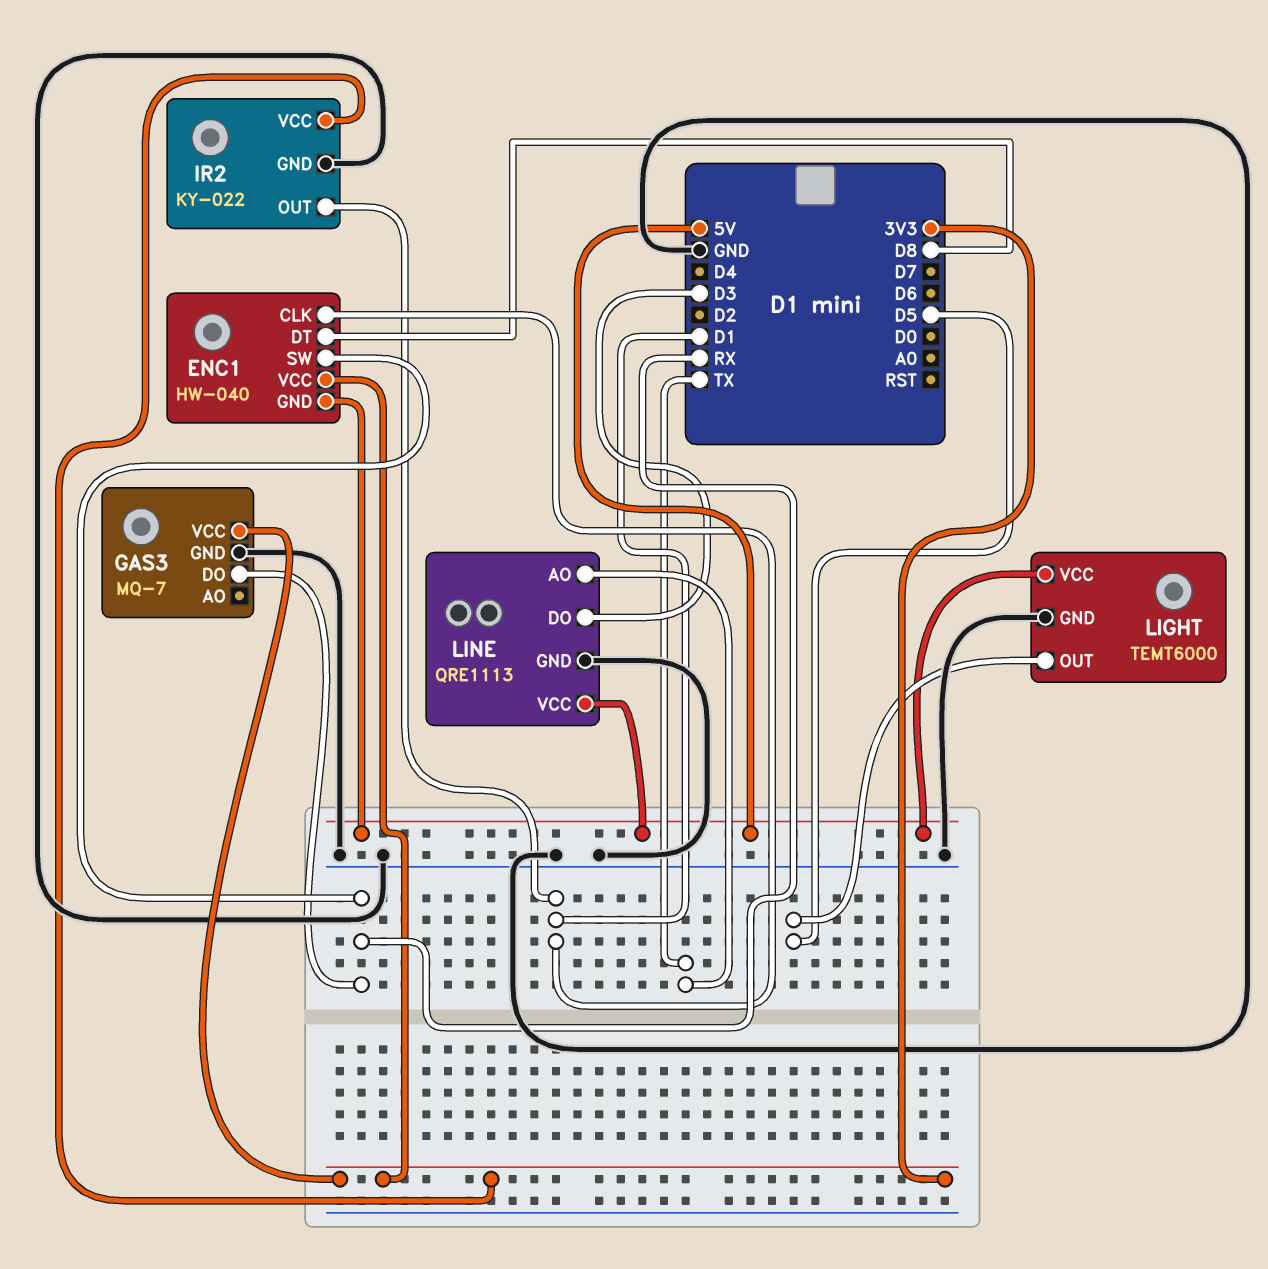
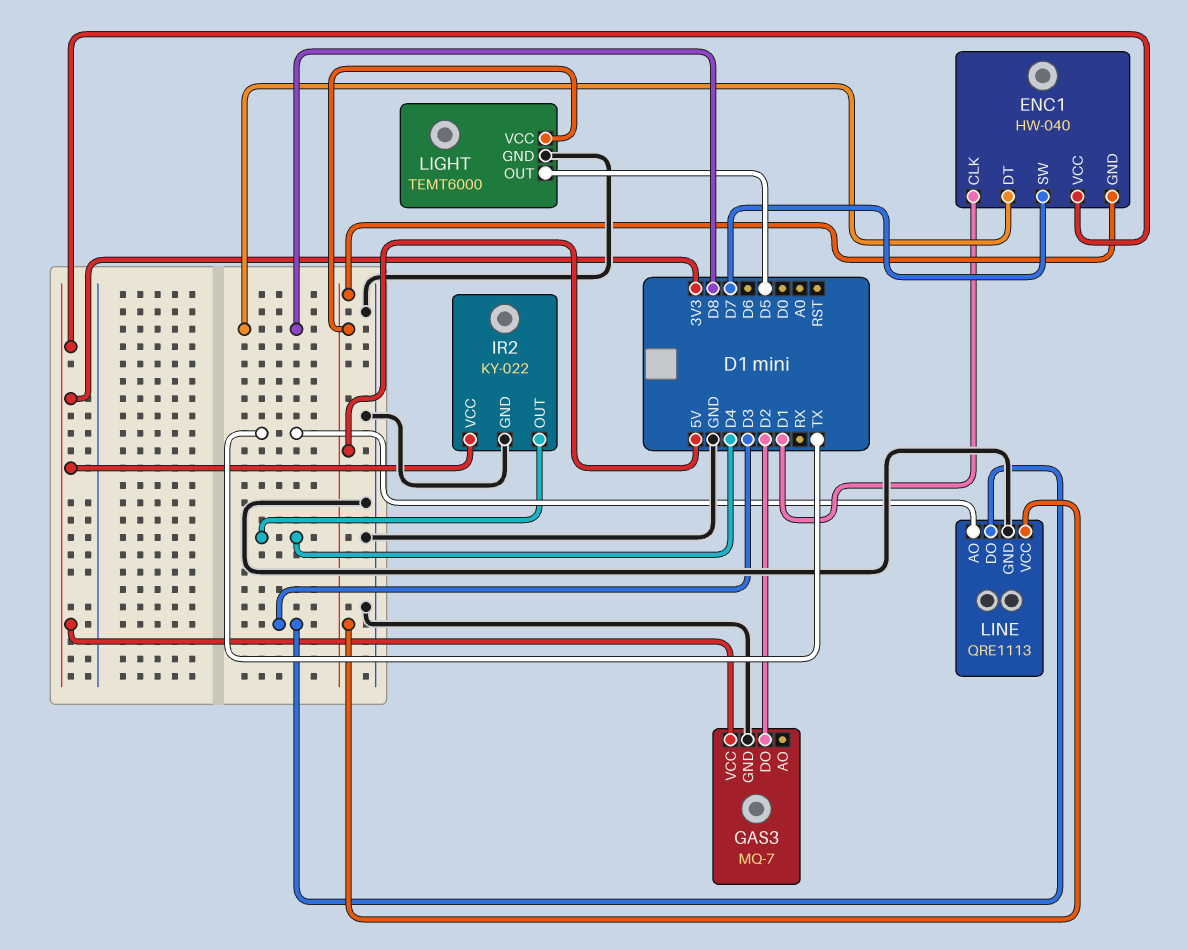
ENC1 pin SW: RX -> D7
GAS3 pin DO: RX -> D2
IR2 pin OUT: D1 -> D4

